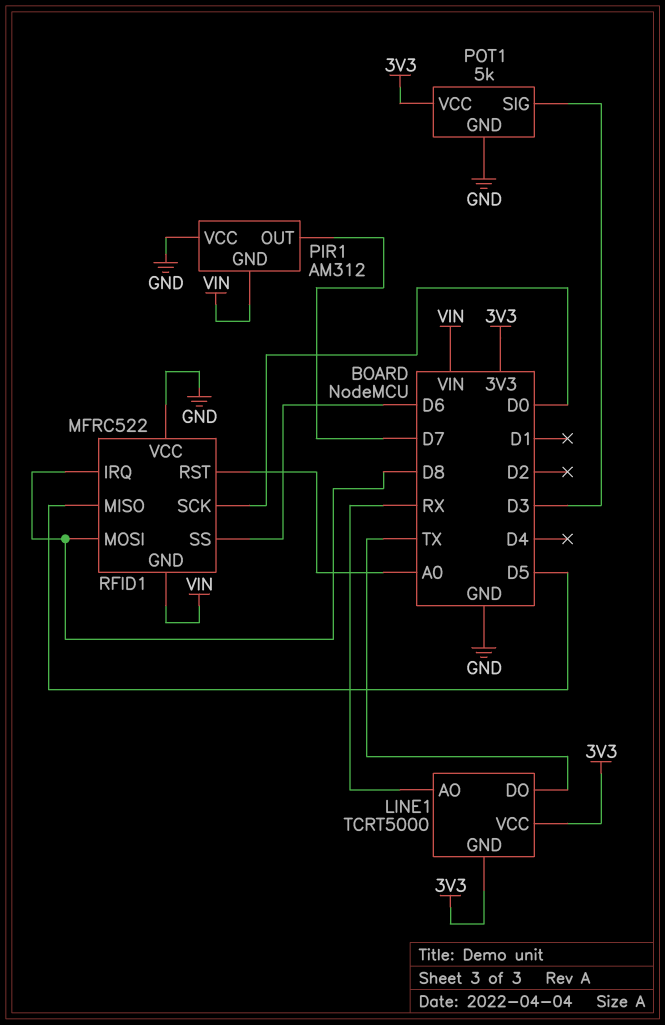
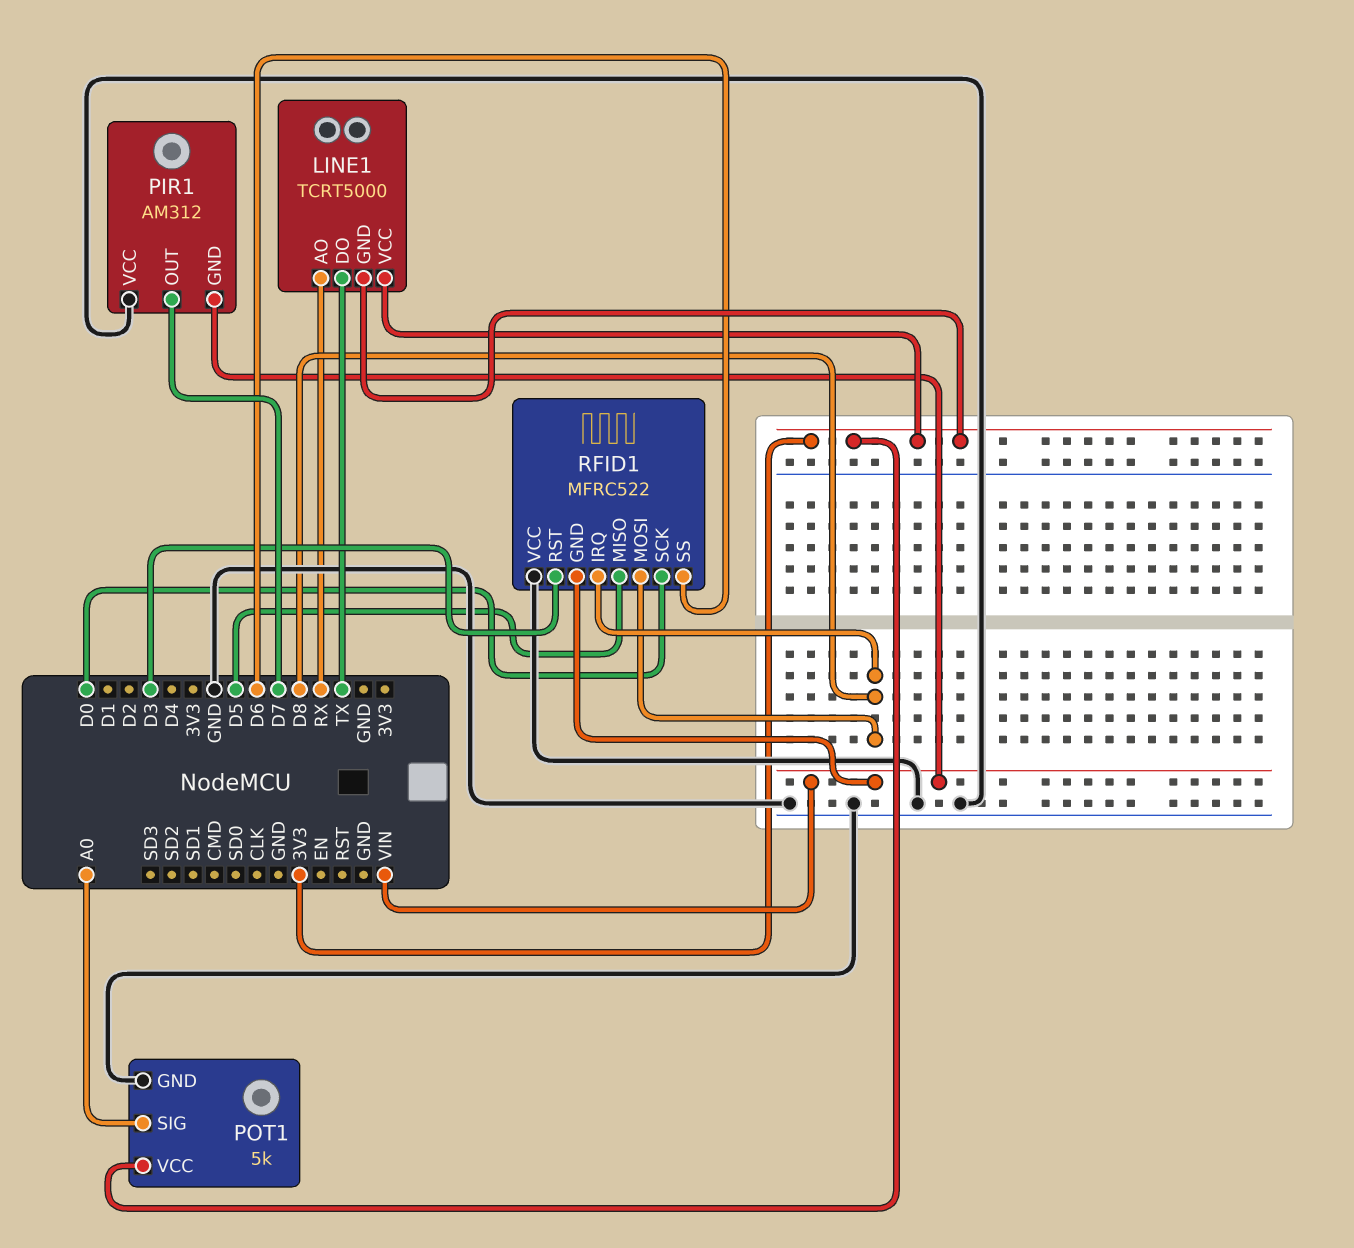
POT1 pin SIG: D3 -> A0
RFID1 pin RST: A0 -> D3

